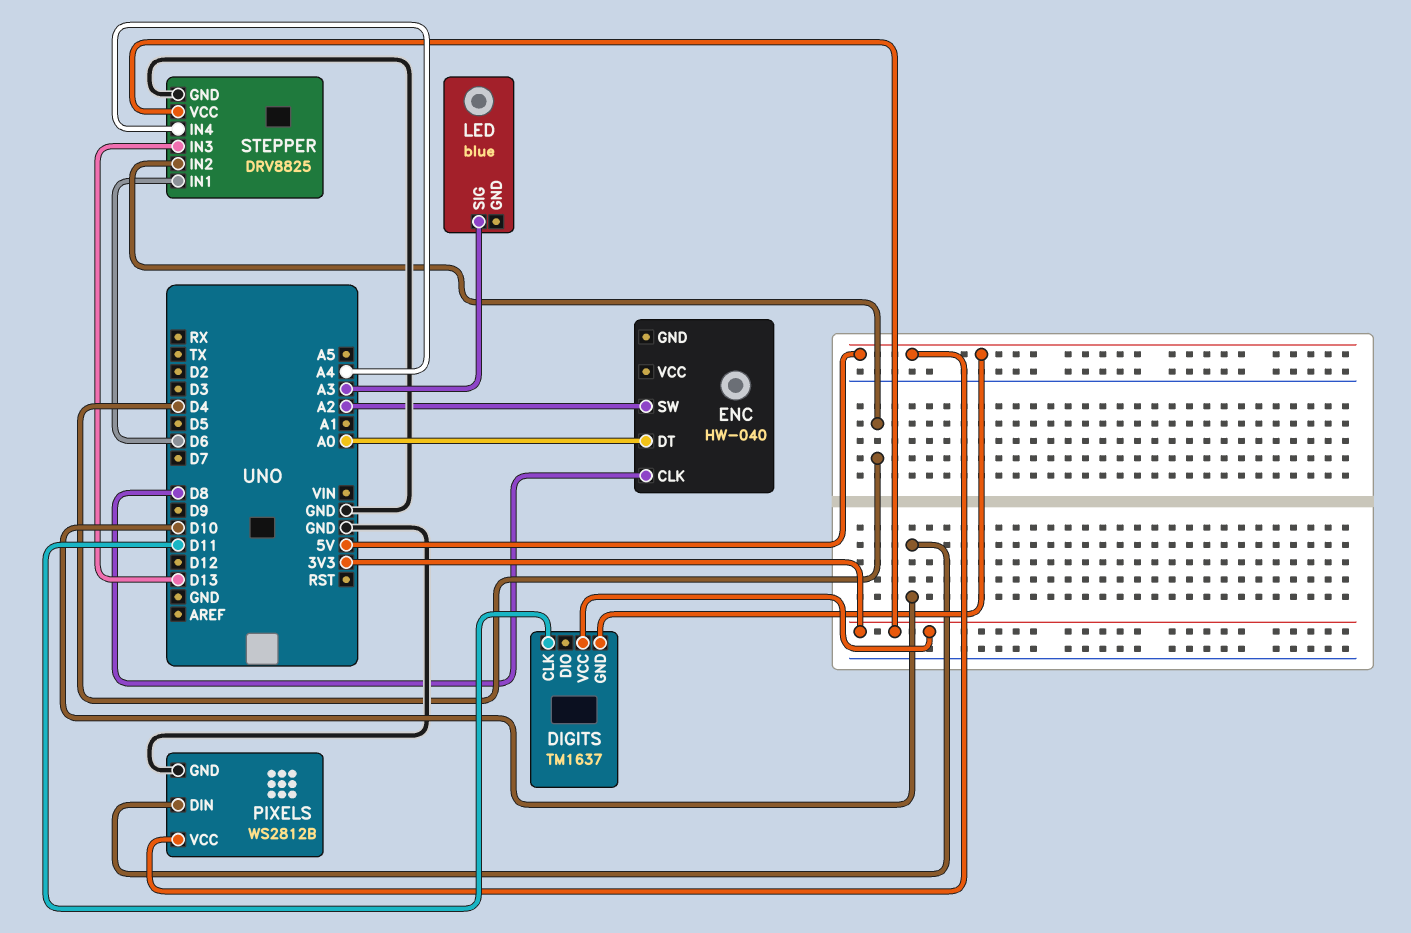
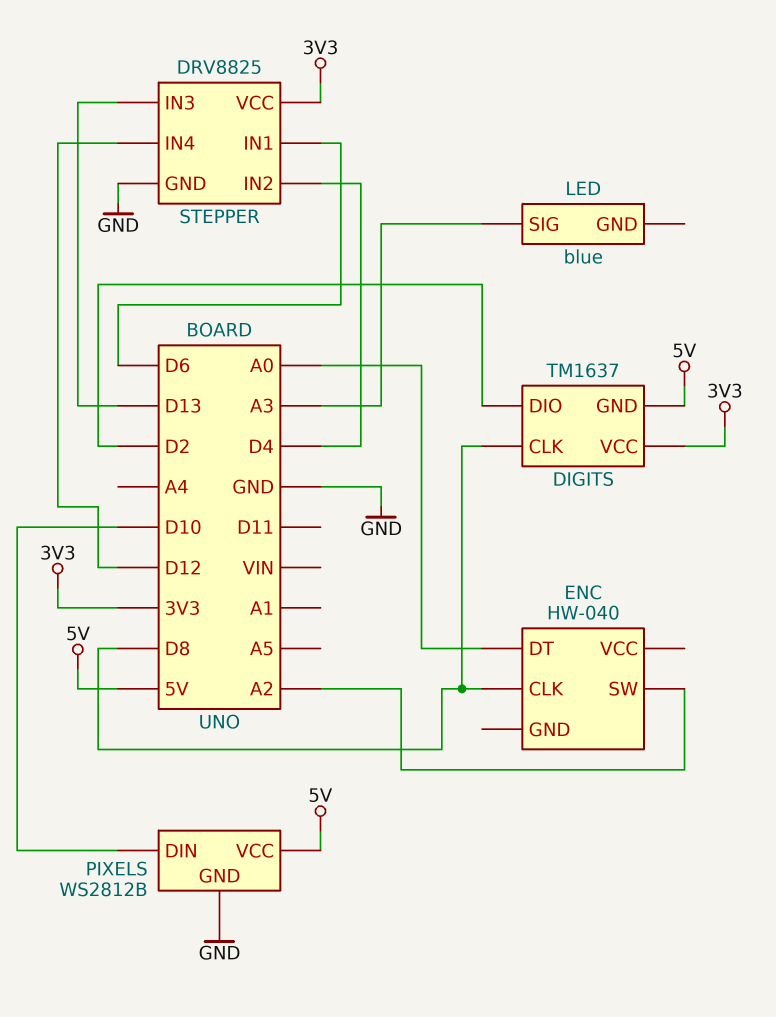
DIGITS pin CLK: D11 -> D8
DIGITS pin DIO: none -> D2
STEPPER pin IN4: A4 -> D12

